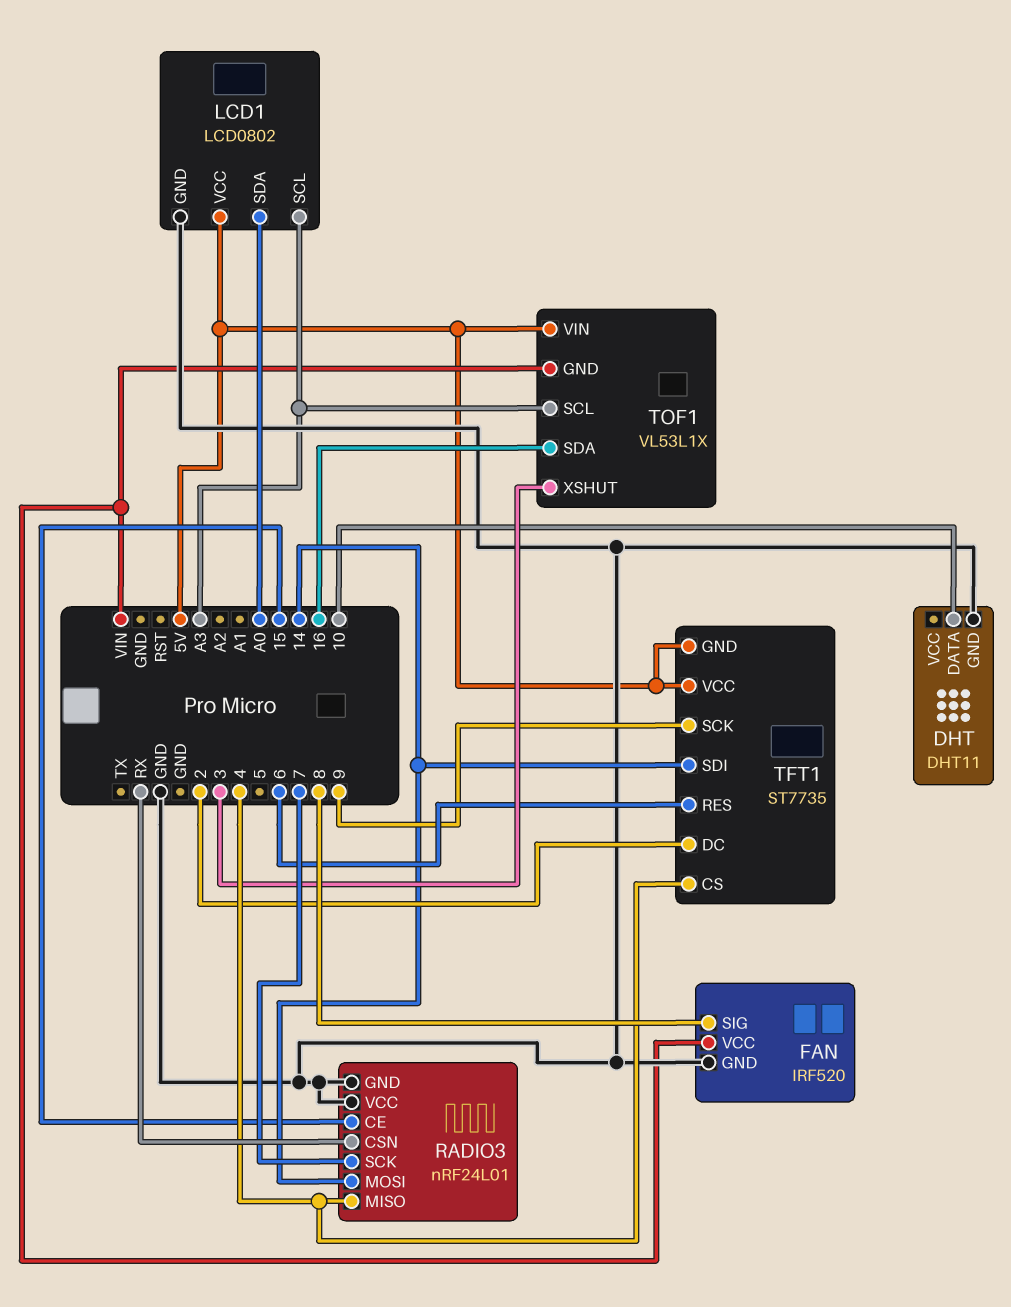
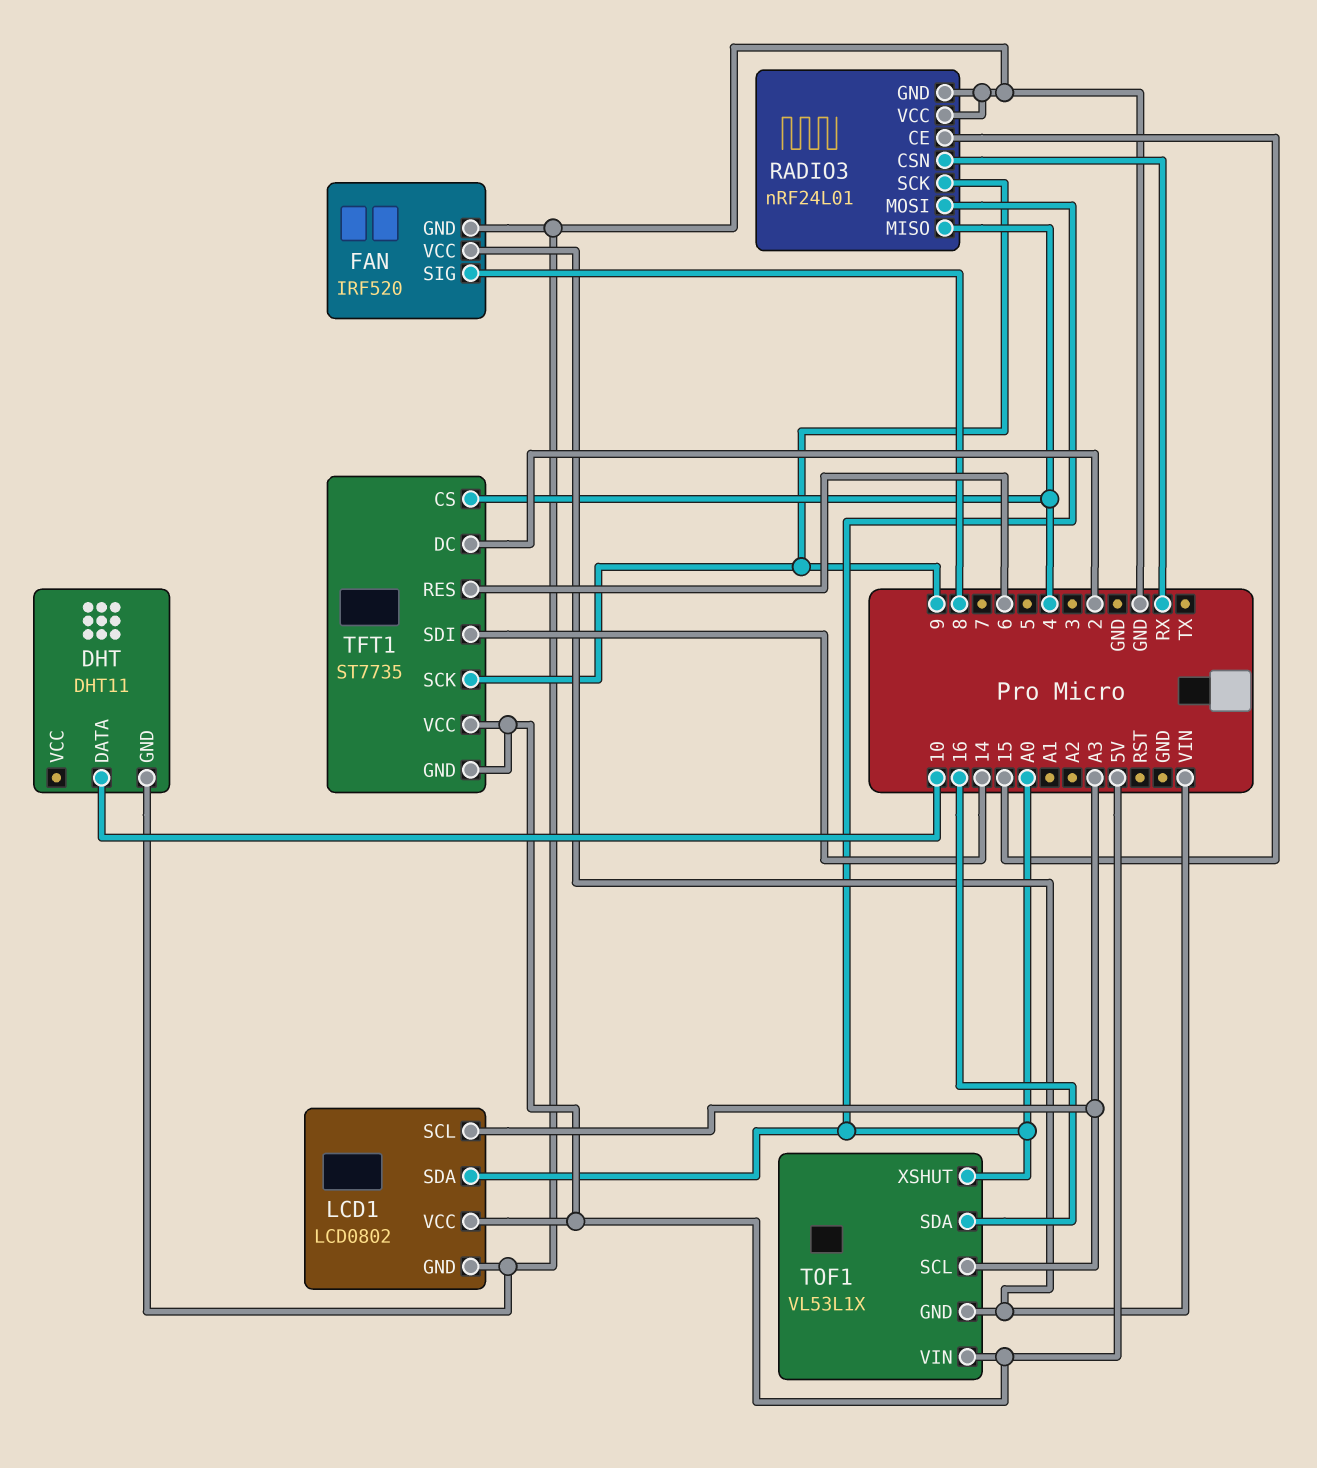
RADIO3 pin MOSI: 14 -> A0
RADIO3 pin SCK: 7 -> 9
TOF1 pin XSHUT: 3 -> A0

